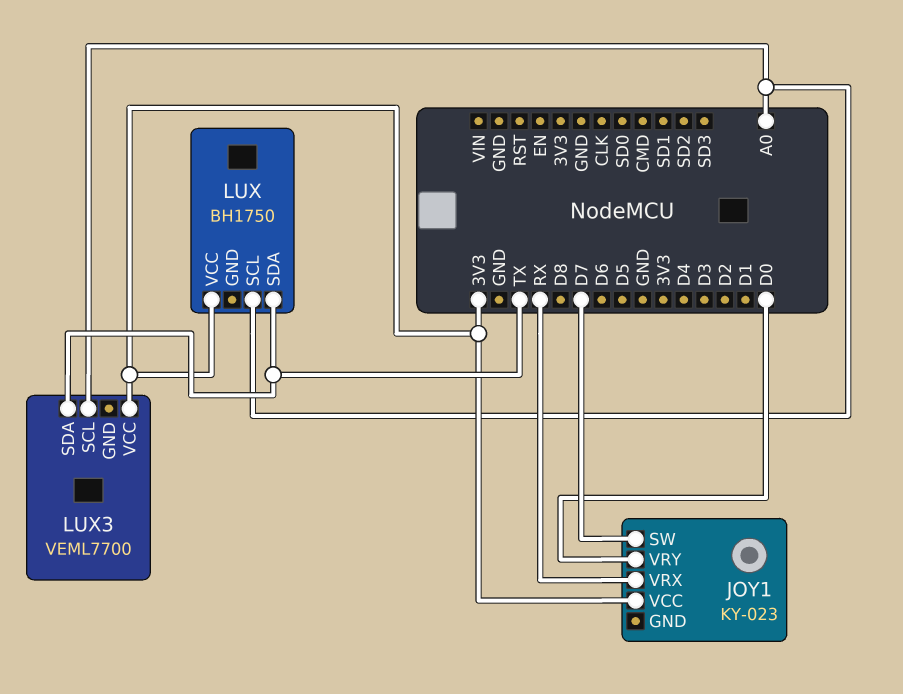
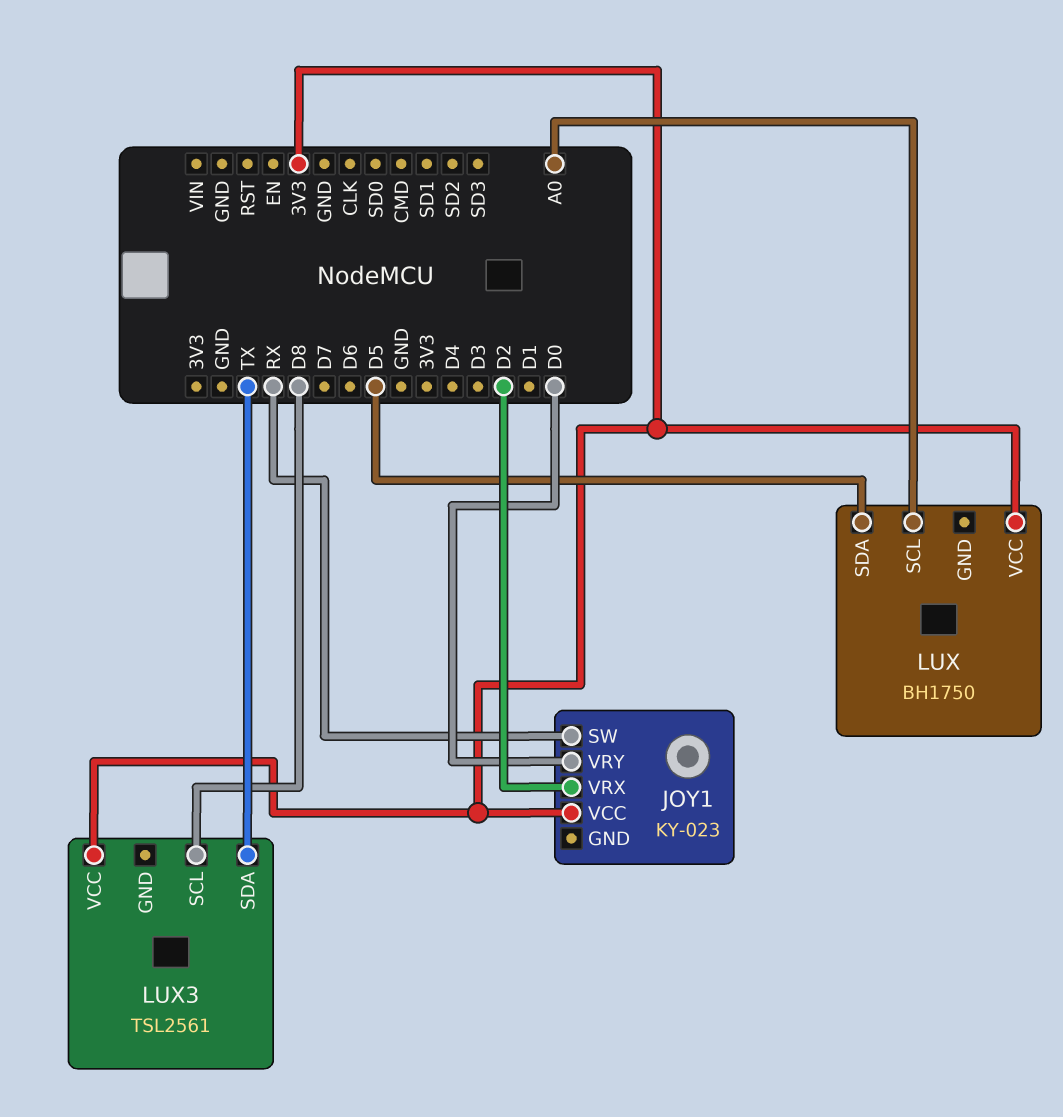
JOY1 pin SW: D7 -> RX
JOY1 pin VRX: RX -> D2
LUX pin SDA: TX -> D5
LUX3: VEML7700 -> TSL2561
LUX3 pin SCL: A0 -> D8

